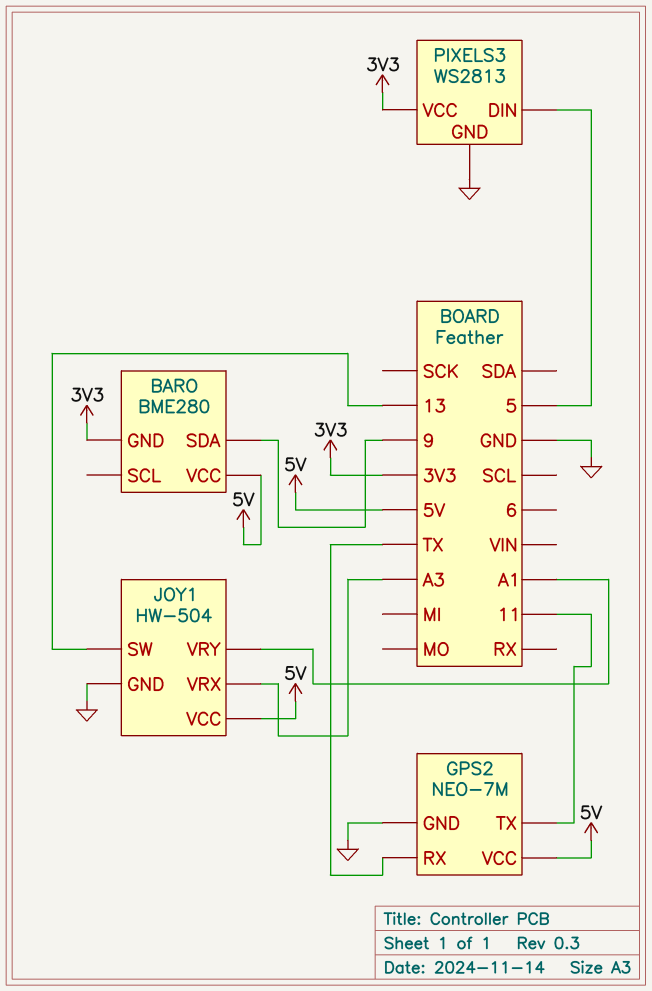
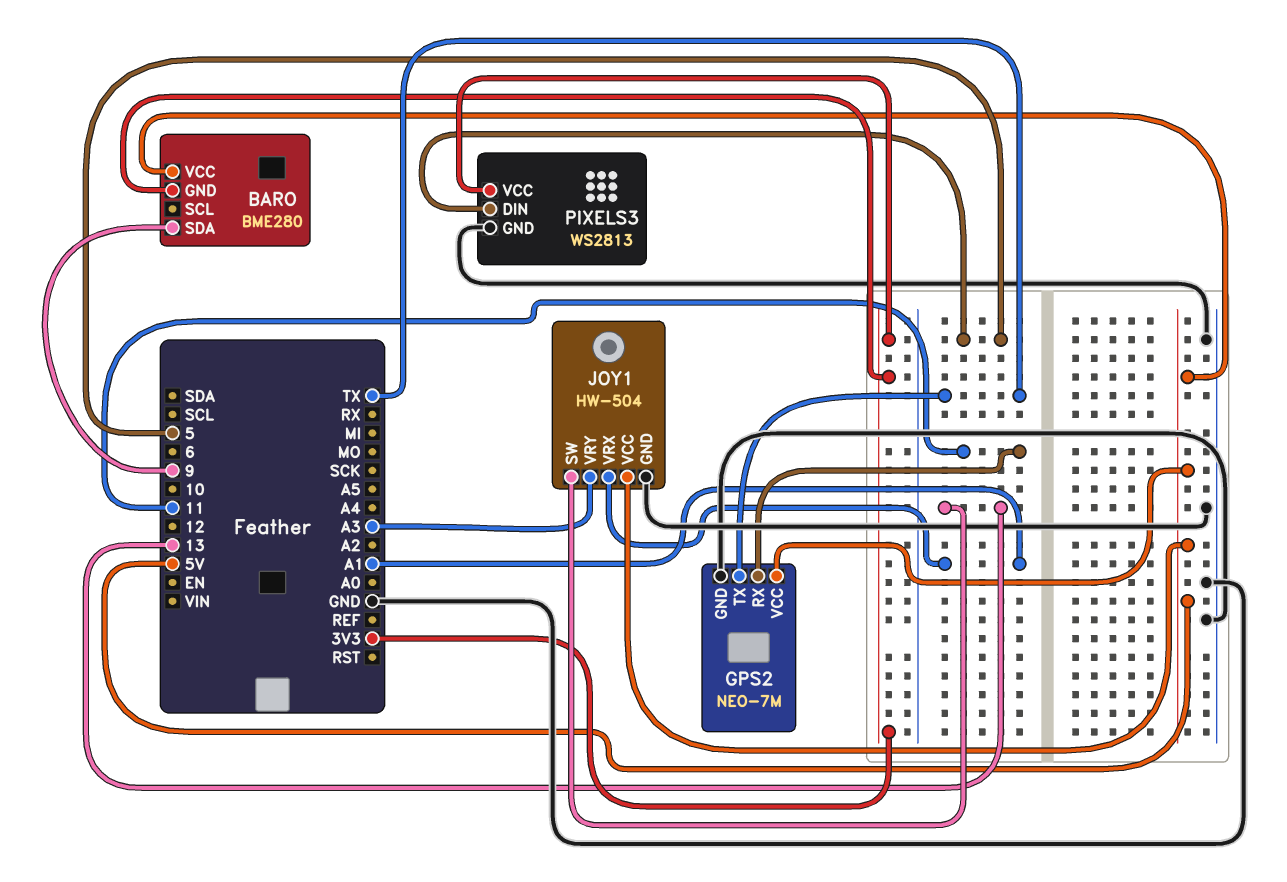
GPS2 pin RX: TX -> 11
GPS2 pin TX: 11 -> TX
JOY1 pin VRX: A3 -> A1
JOY1 pin VRY: A1 -> A3

